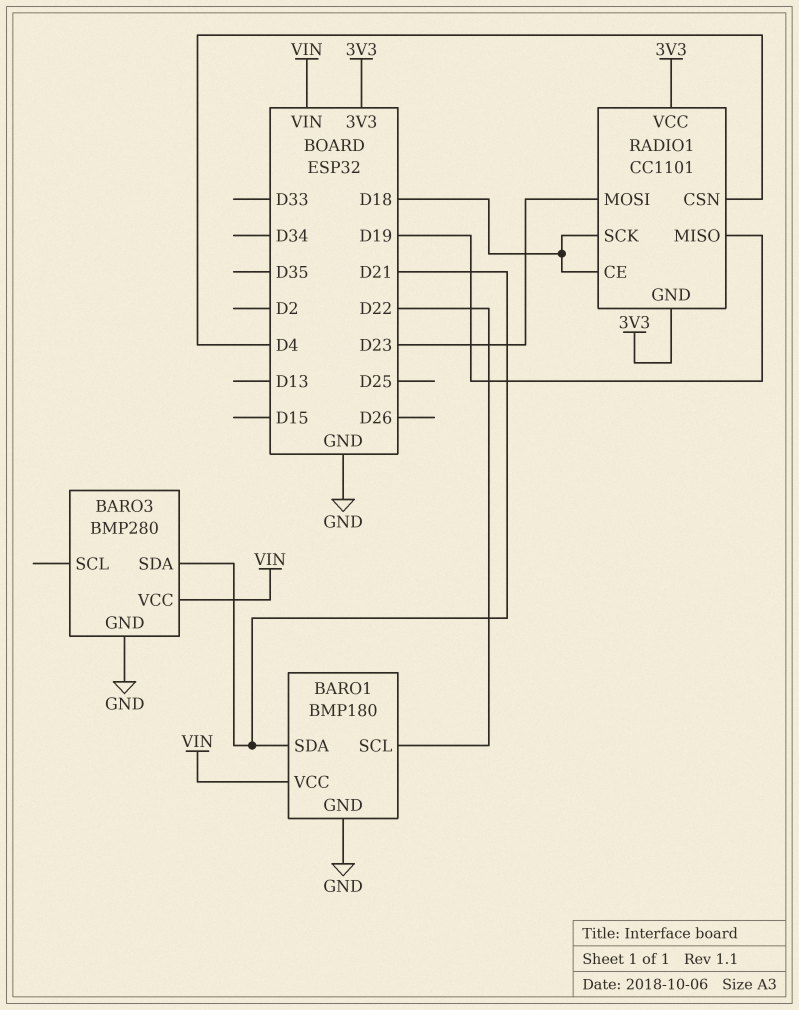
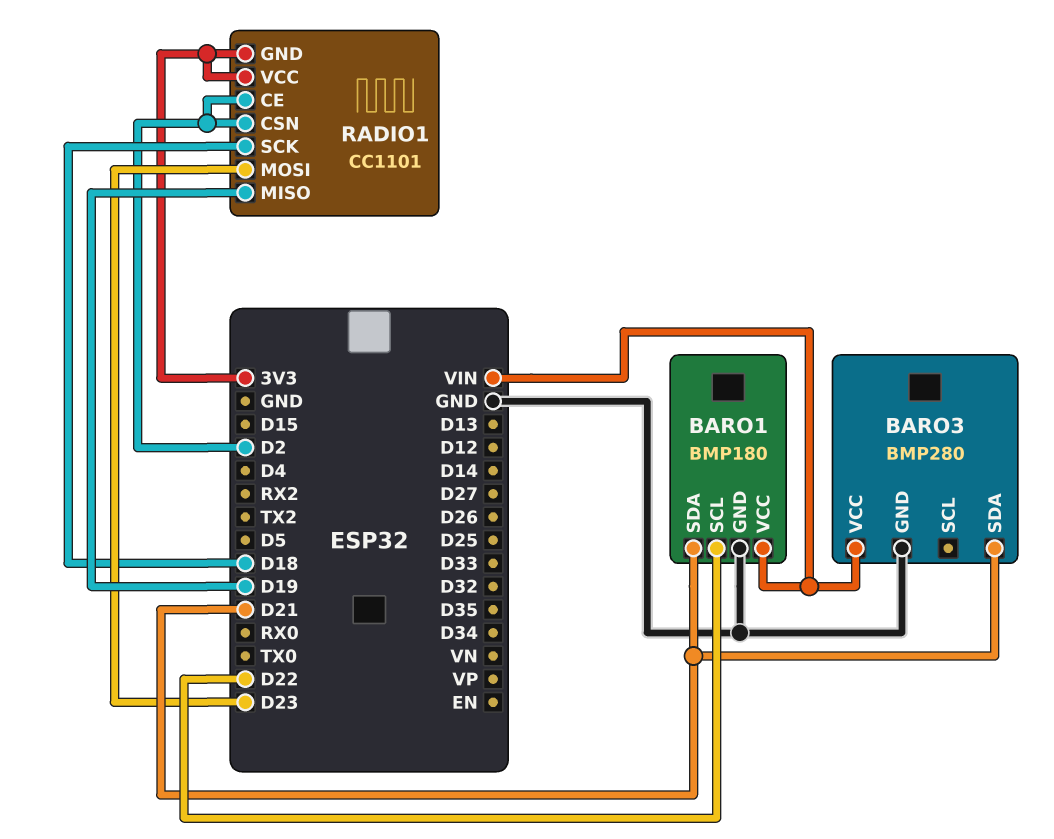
RADIO1 pin CE: D18 -> D2
RADIO1 pin CSN: D4 -> D2

